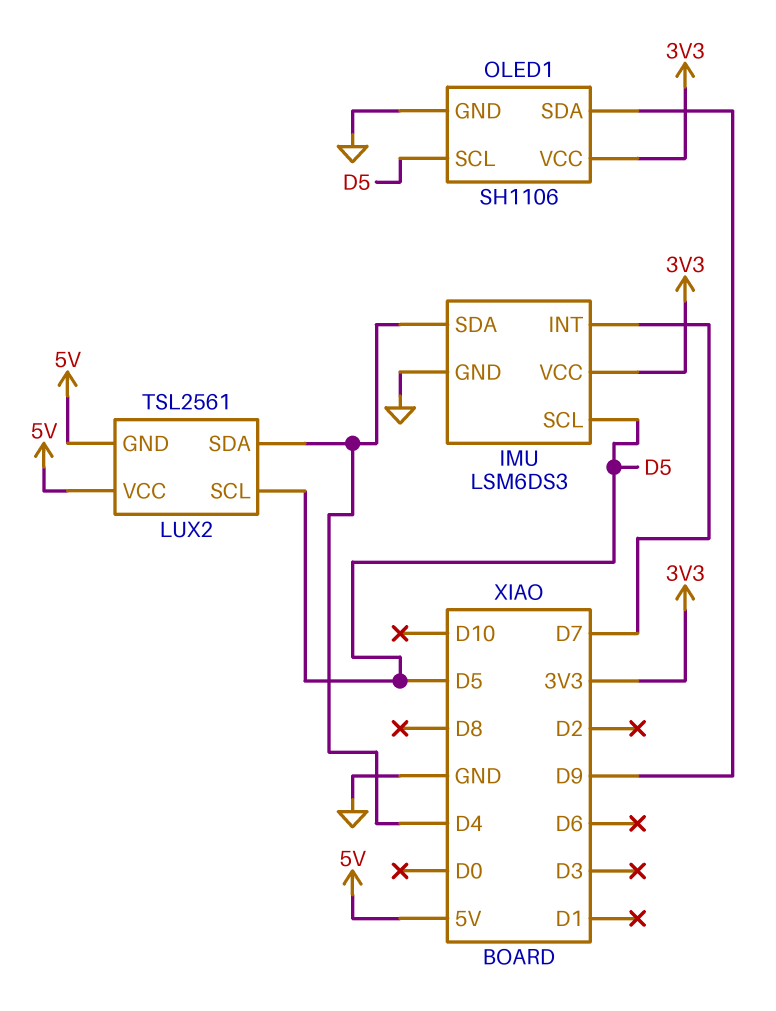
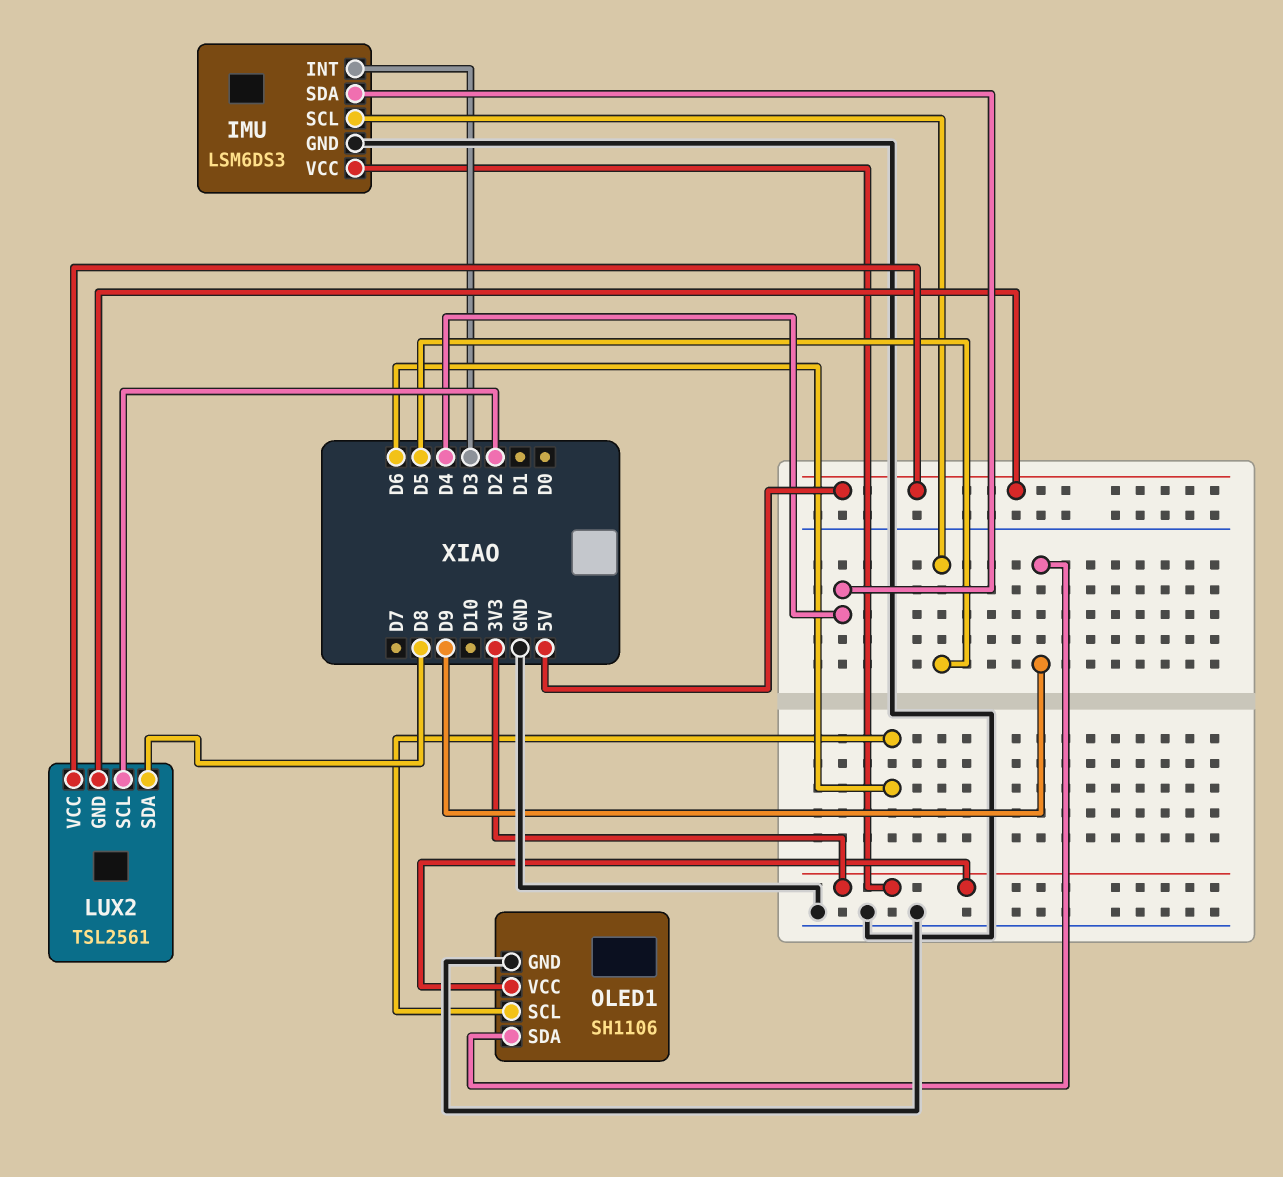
IMU pin INT: D7 -> D3
LUX2 pin SCL: D5 -> D2
LUX2 pin SDA: D4 -> D8
OLED1 pin SCL: D5 -> D6

